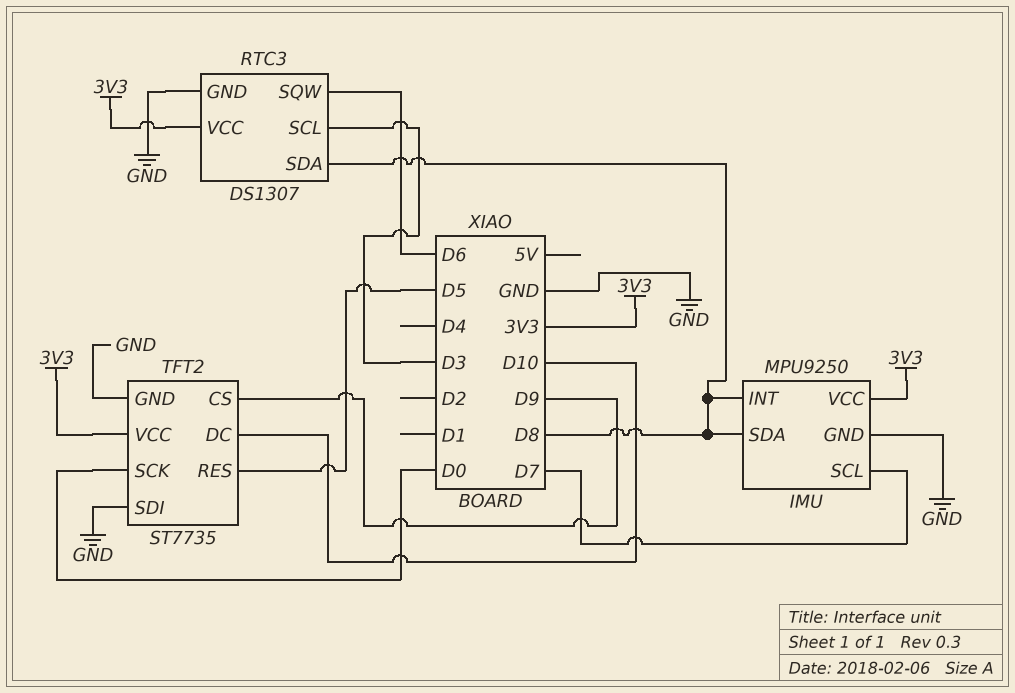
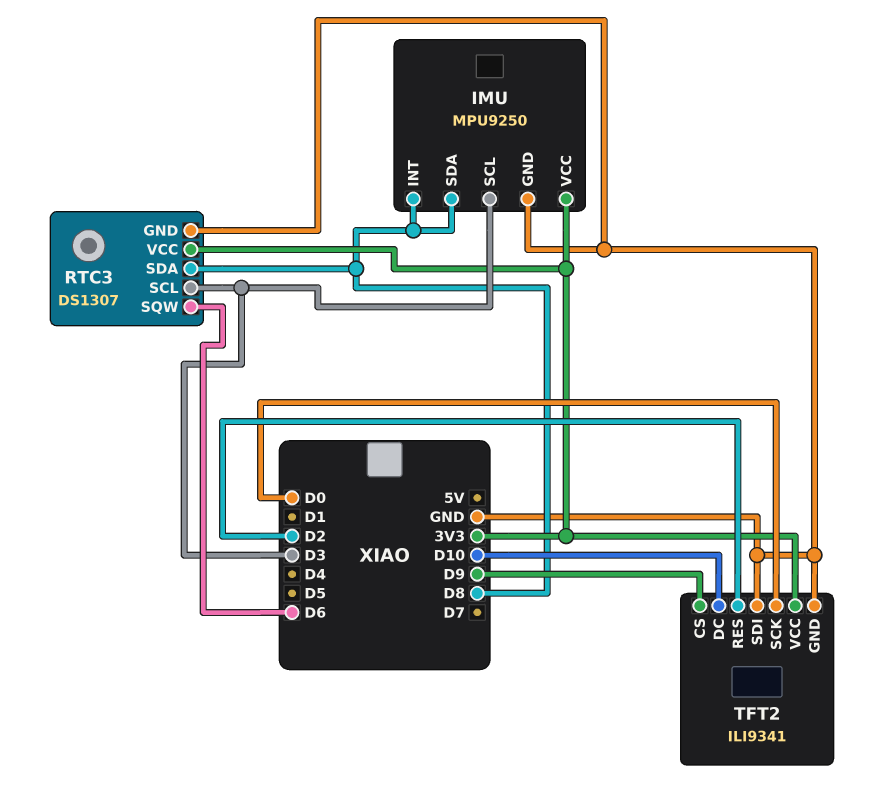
IMU pin SCL: D7 -> D3
TFT2: ST7735 -> ILI9341
TFT2 pin RES: D5 -> D2

